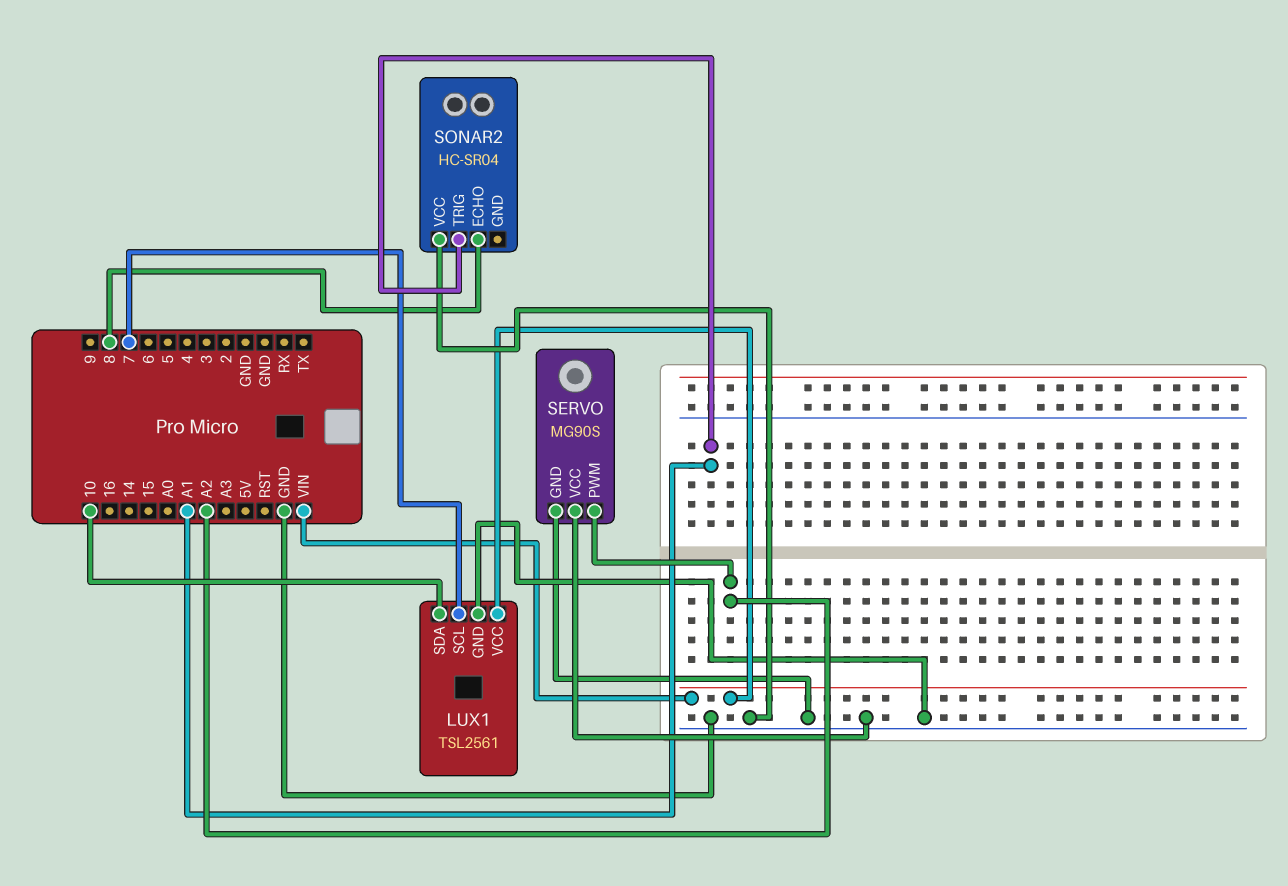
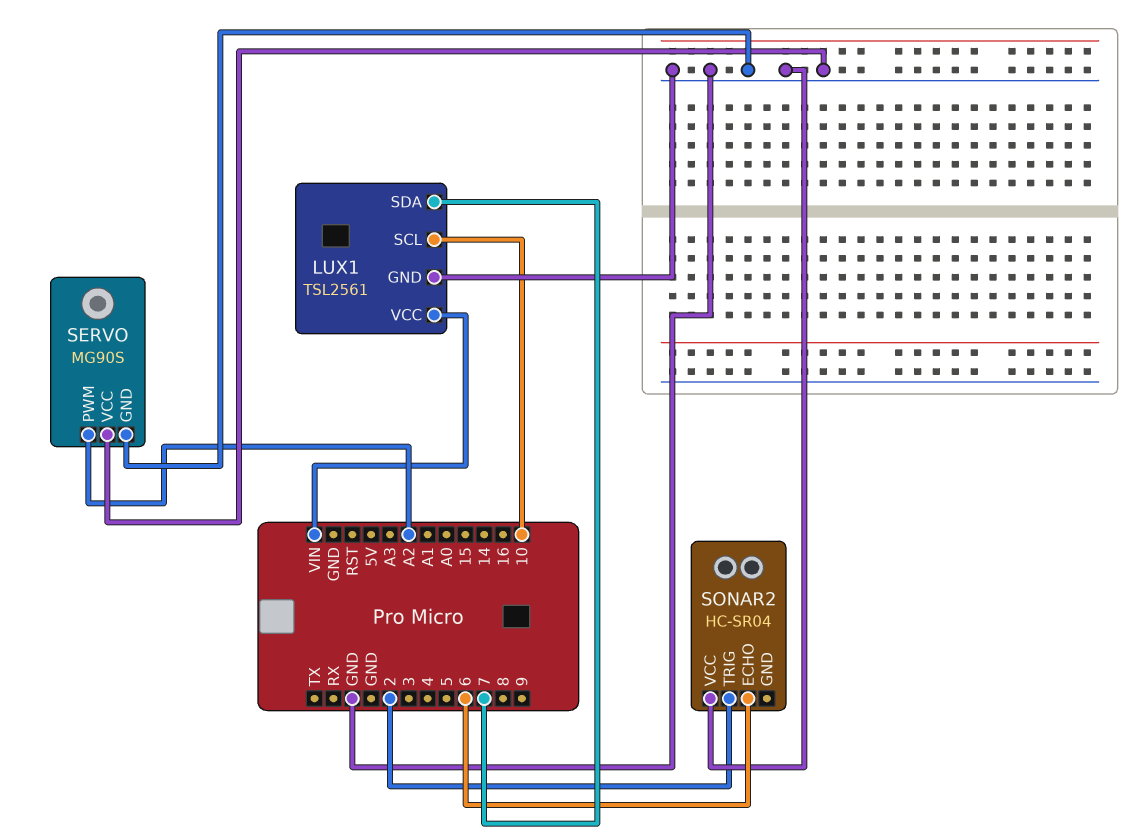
LUX1 pin SCL: 7 -> 10
LUX1 pin SDA: 10 -> 7
SONAR2 pin ECHO: 8 -> 6
SONAR2 pin TRIG: A1 -> 2

